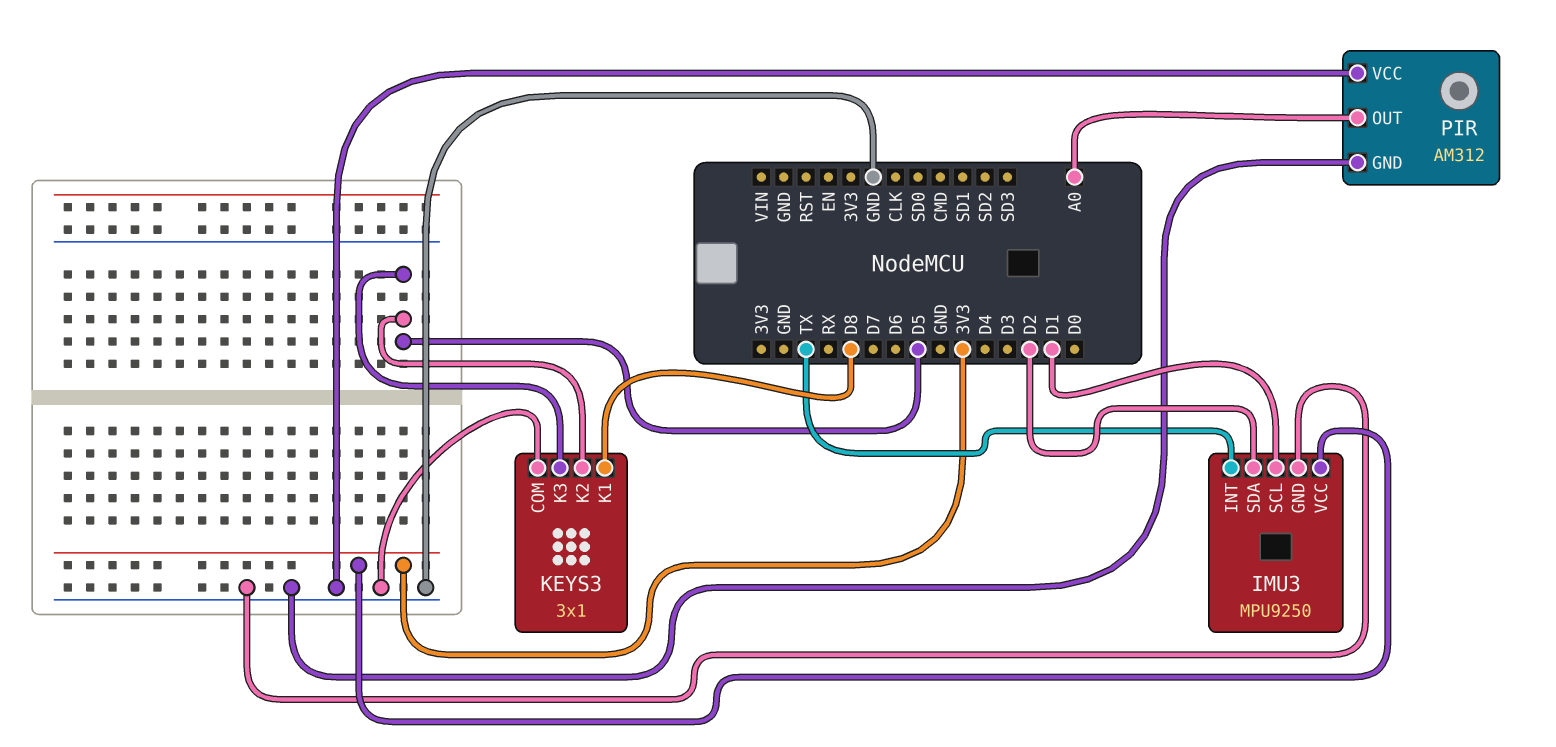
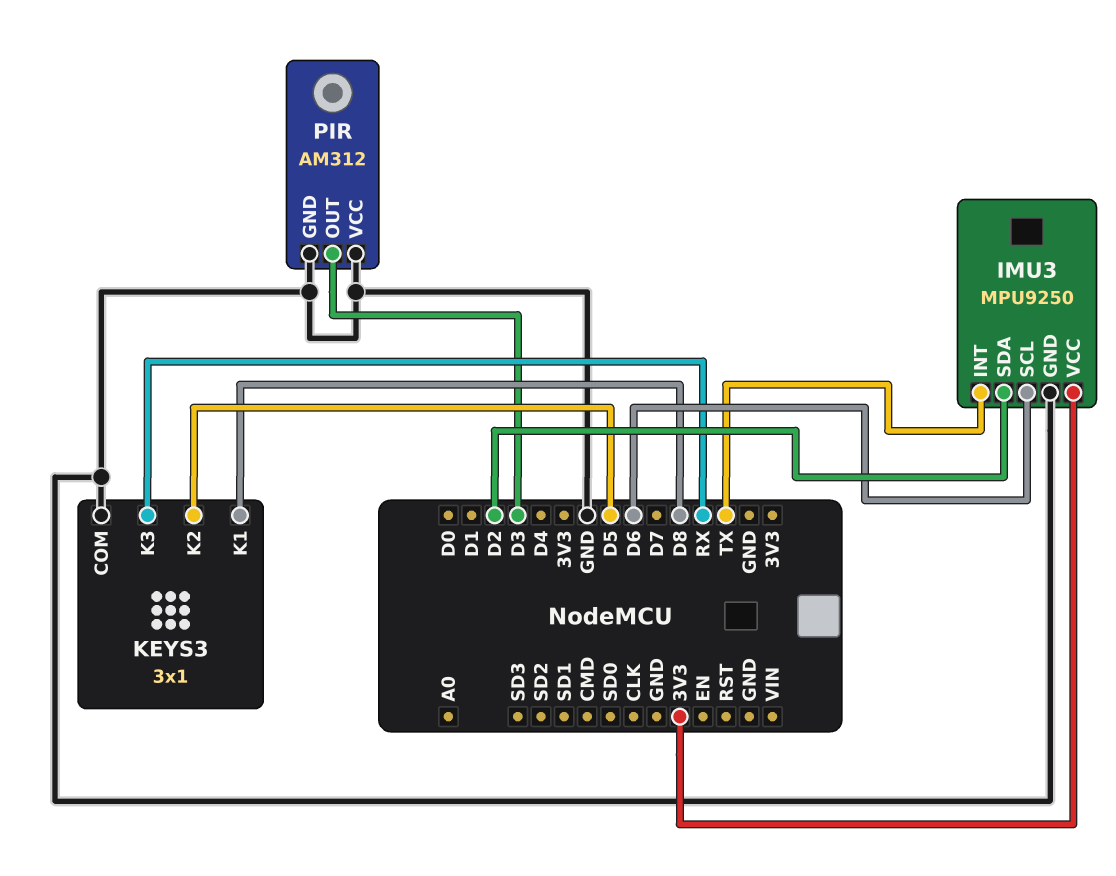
IMU3 pin SCL: D1 -> D6
KEYS3 pin K3: D5 -> RX
PIR pin OUT: A0 -> D3

